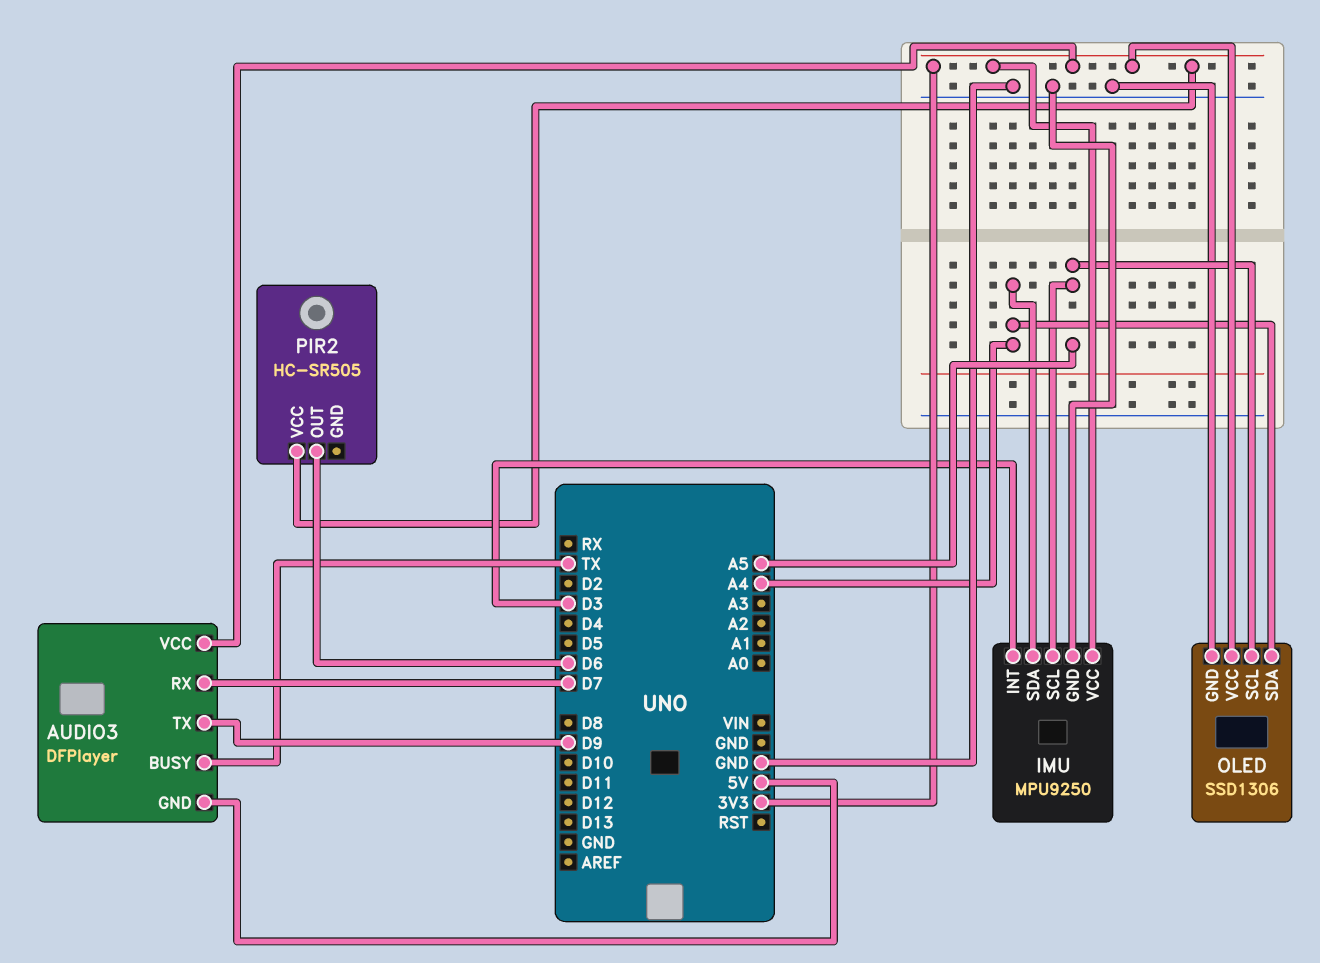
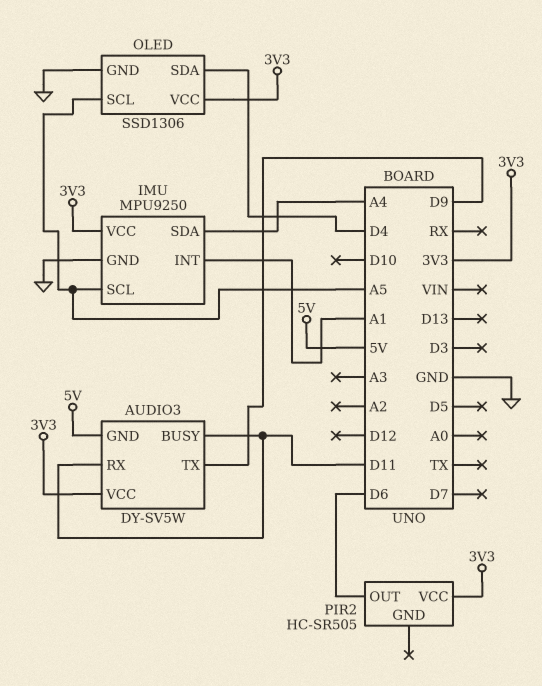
AUDIO3: DFPlayer -> DY-SV5W
AUDIO3 pin BUSY: TX -> D11
AUDIO3 pin RX: D7 -> D11
IMU pin INT: D3 -> A1
OLED pin SDA: A4 -> D4

